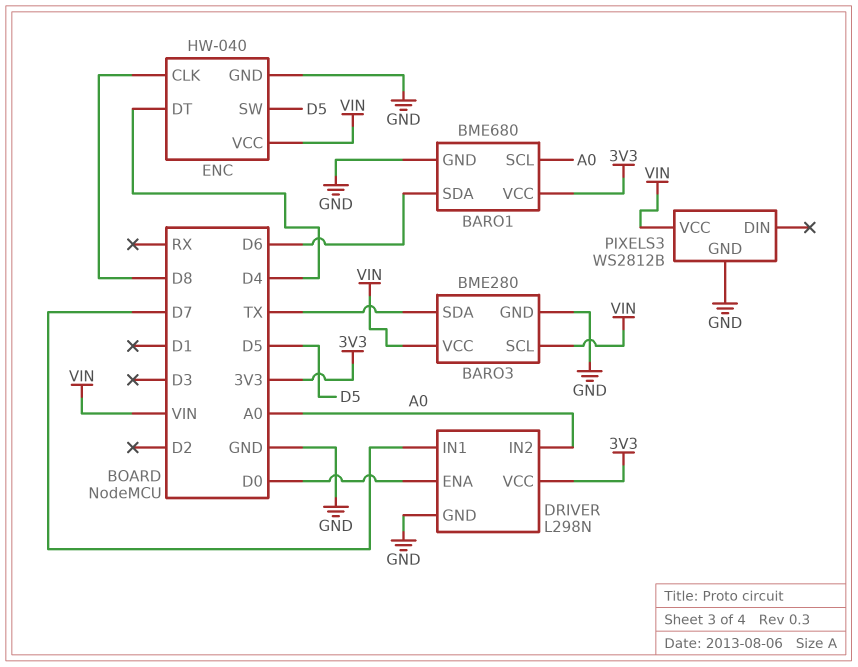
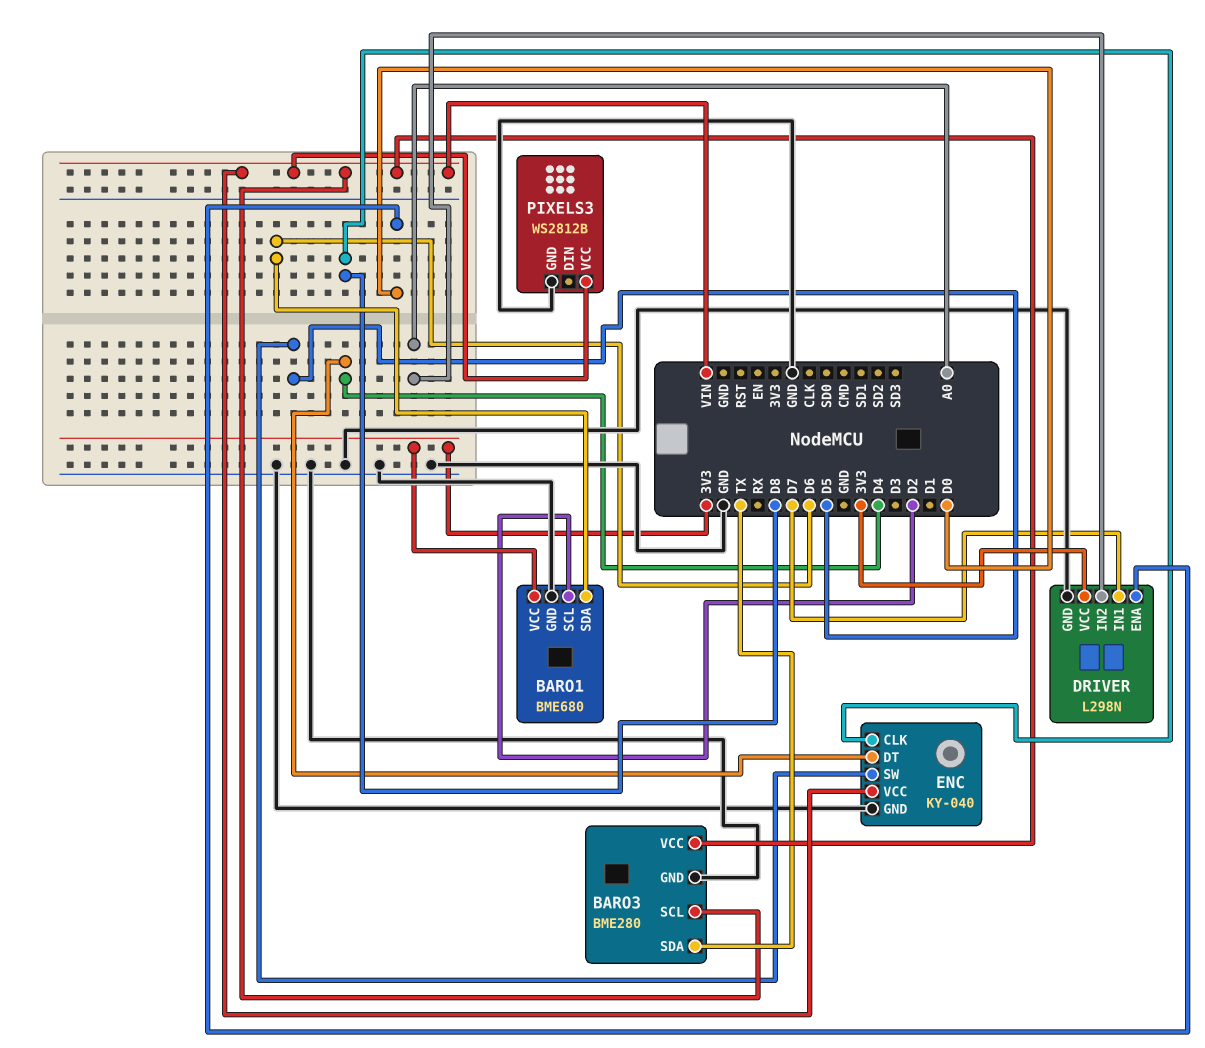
BARO1 pin SCL: A0 -> D2
ENC: HW-040 -> KY-040

